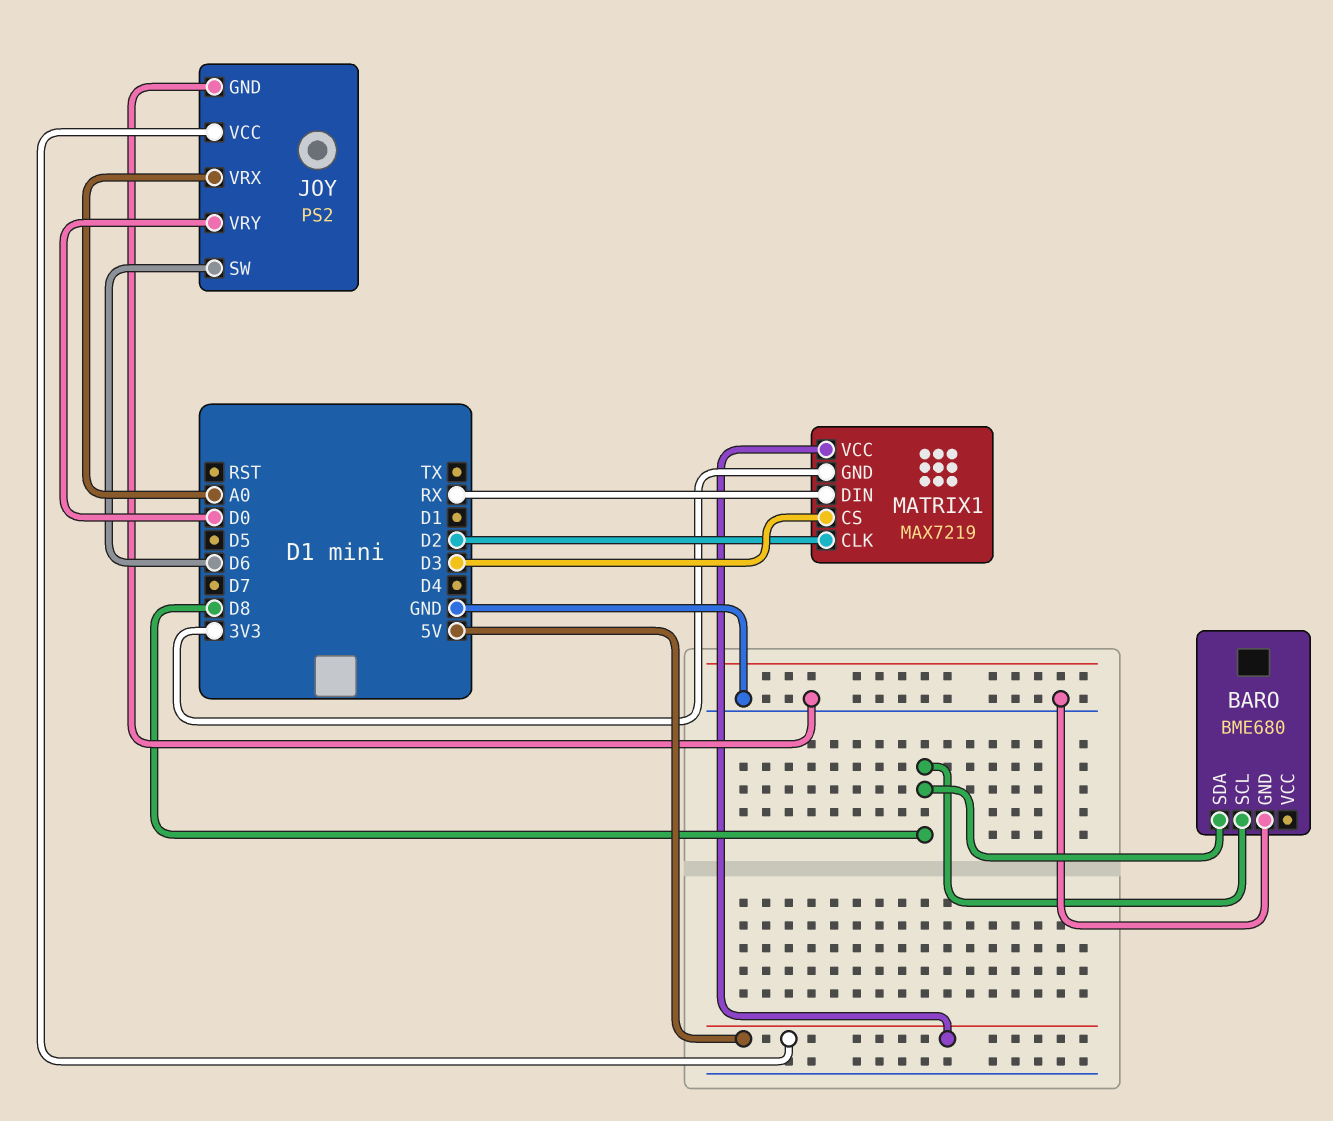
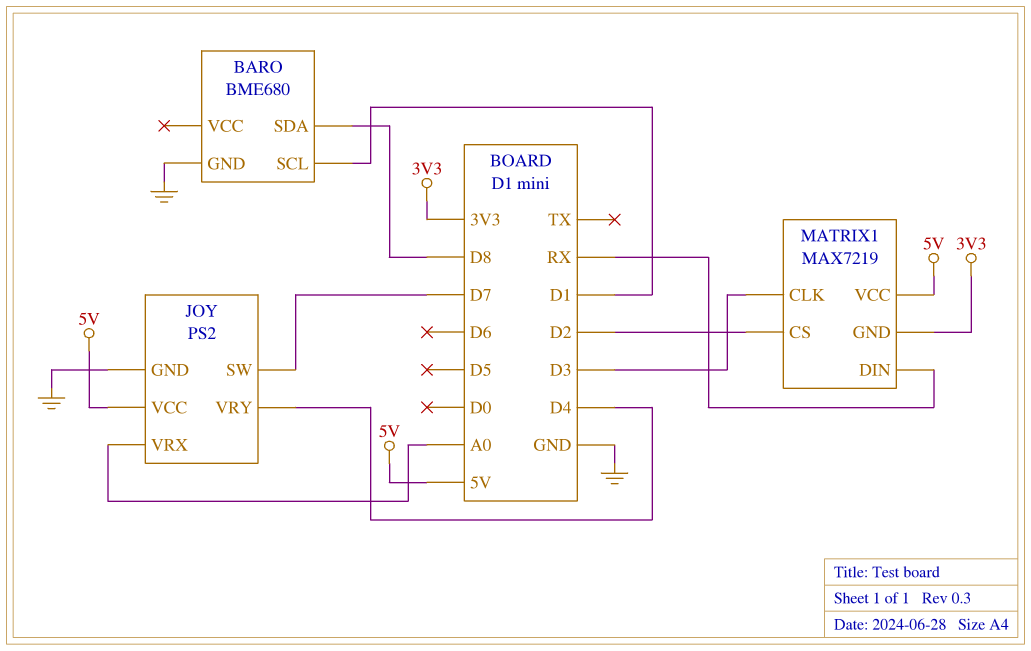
BARO pin SCL: D8 -> D1
JOY pin SW: D6 -> D7
JOY pin VRY: D0 -> D4
MATRIX1 pin CLK: D2 -> D3
MATRIX1 pin CS: D3 -> D2

